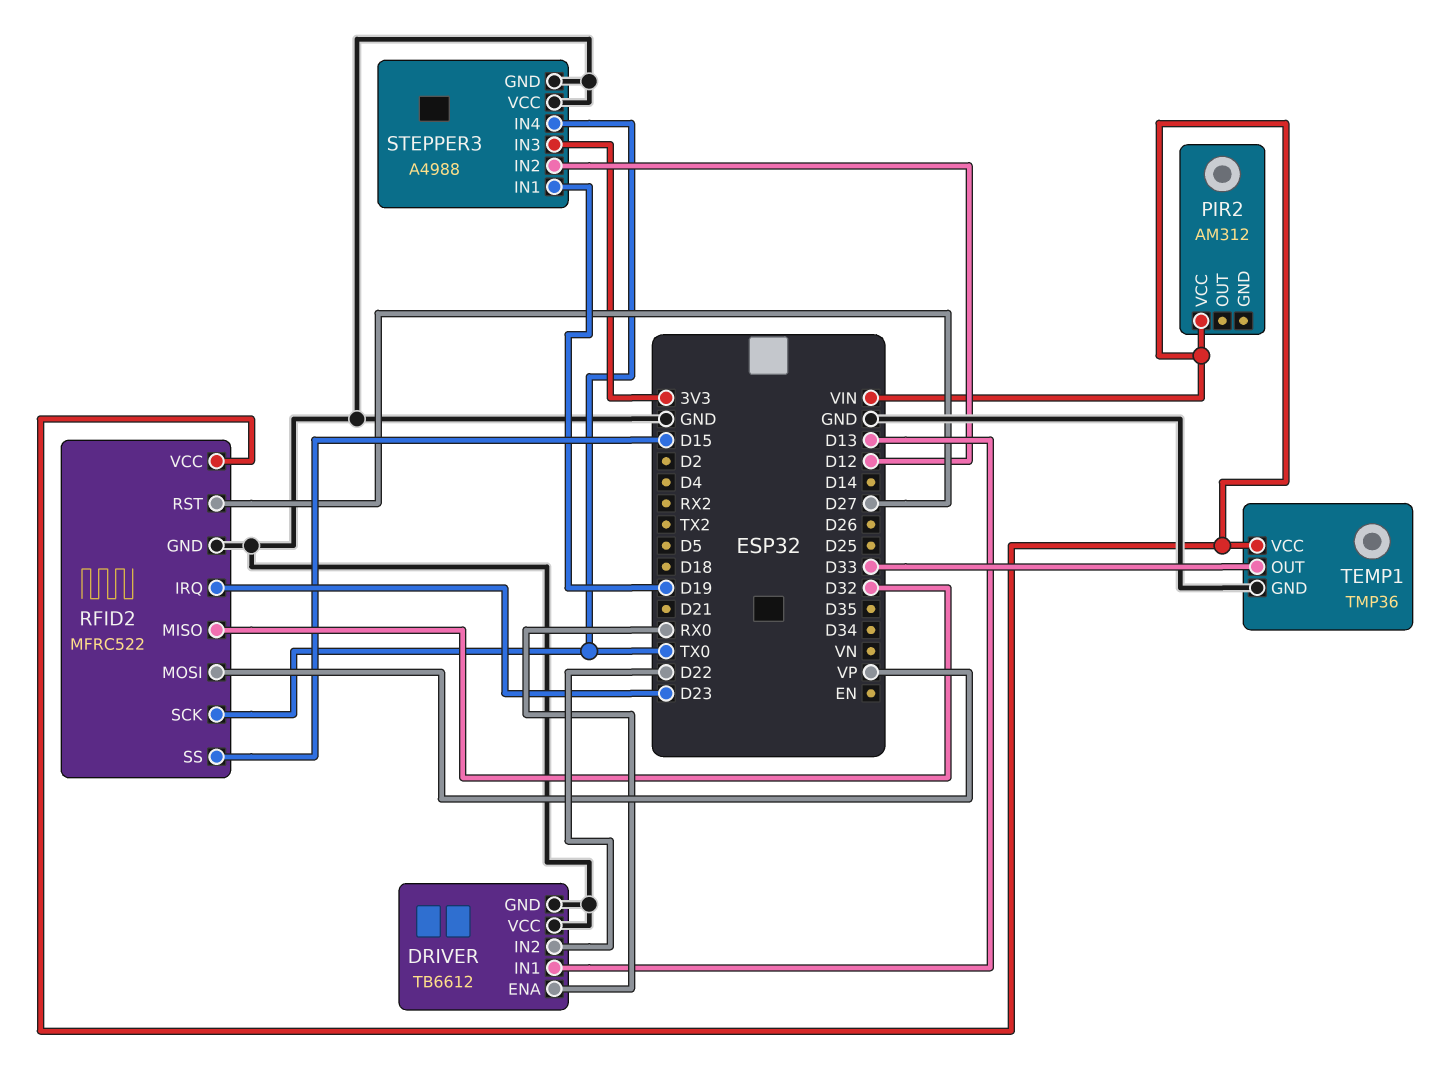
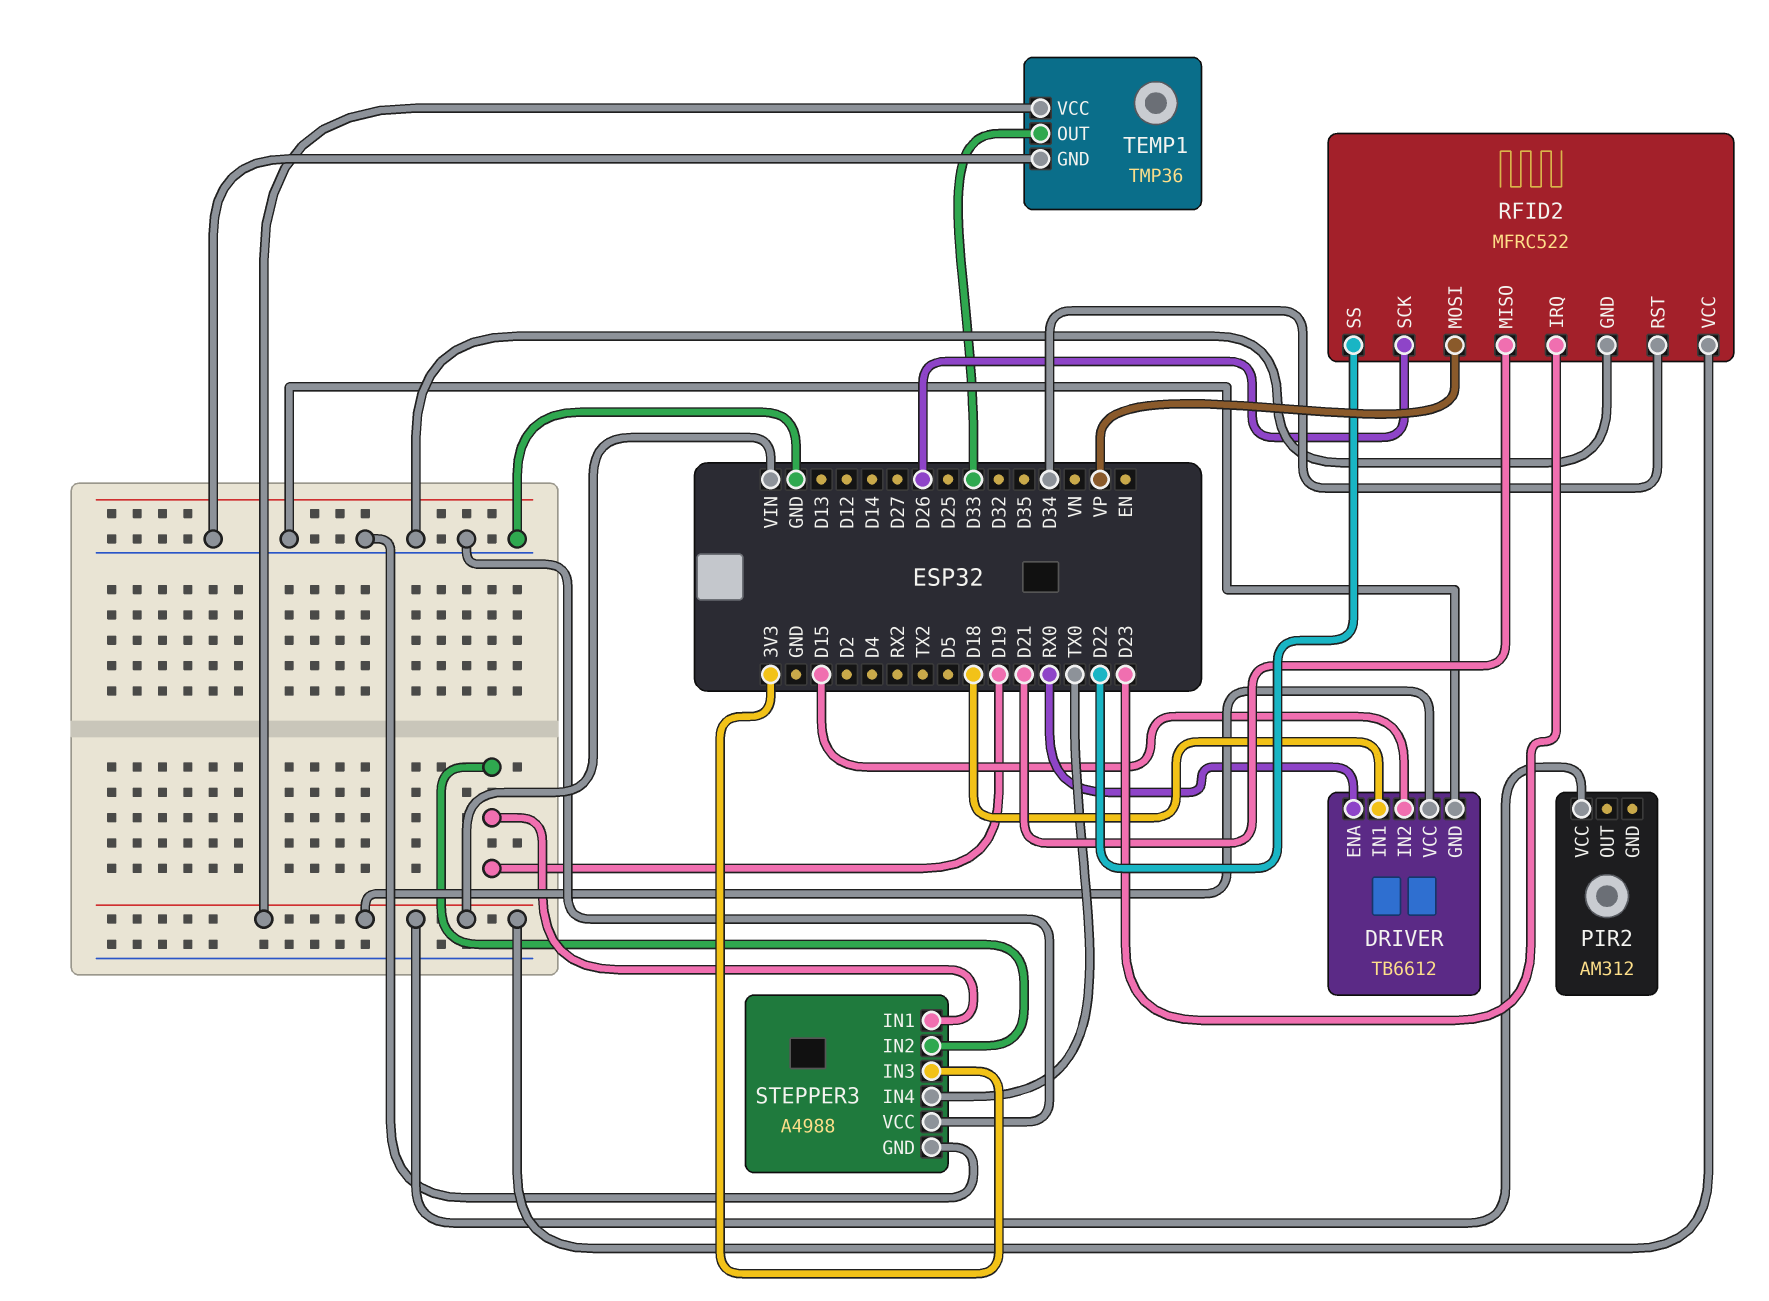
DRIVER pin IN1: D13 -> D18
DRIVER pin IN2: D22 -> D15
DRIVER pin VCC: GND -> VIN
RFID2 pin MISO: D32 -> D21
RFID2 pin RST: D27 -> D34
RFID2 pin SCK: TX0 -> D26
RFID2 pin SS: D15 -> D22
STEPPER3 pin IN2: D12 -> D19

